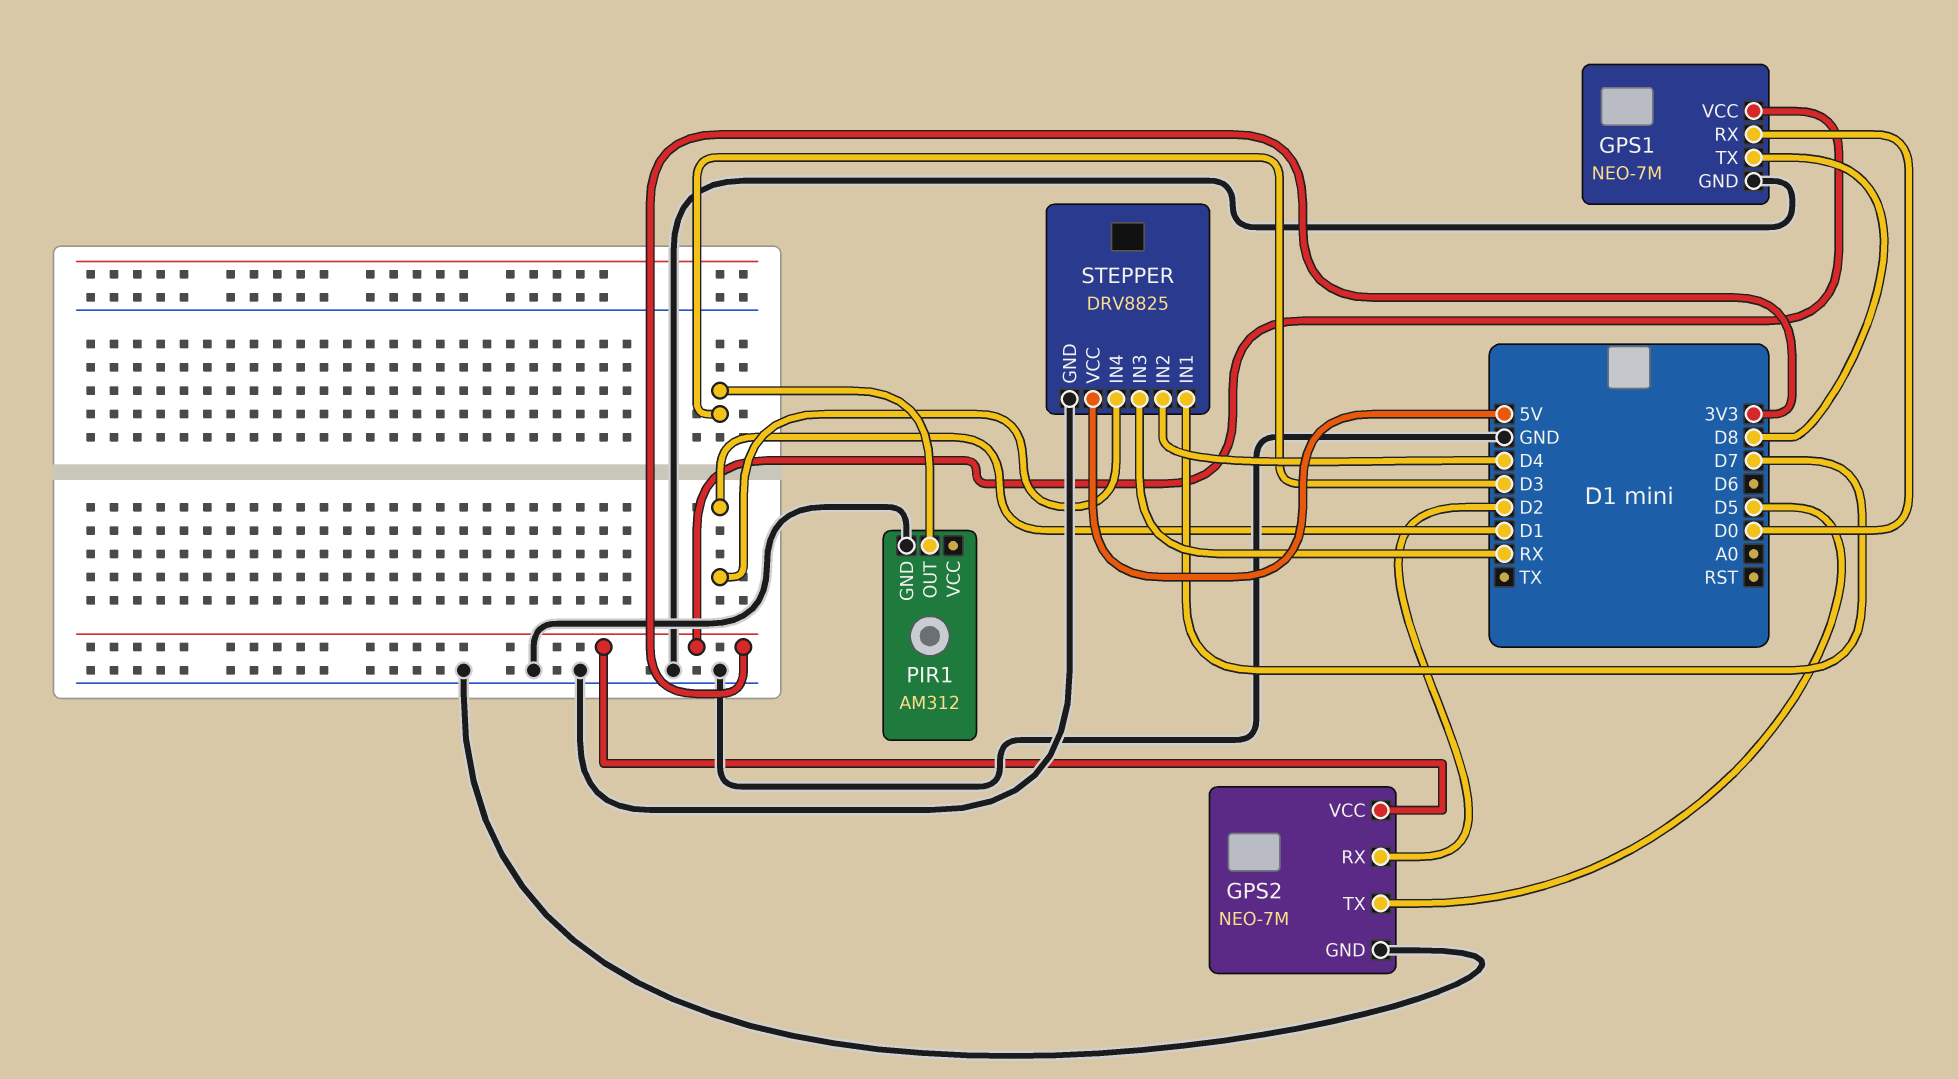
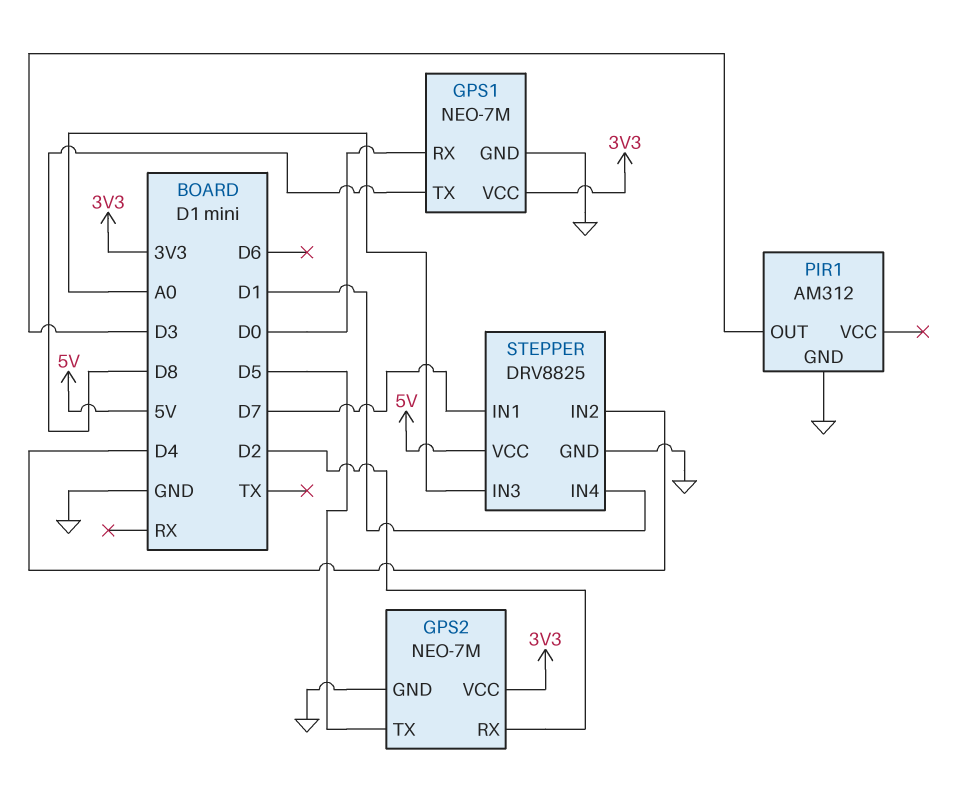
STEPPER pin IN3: RX -> A0

